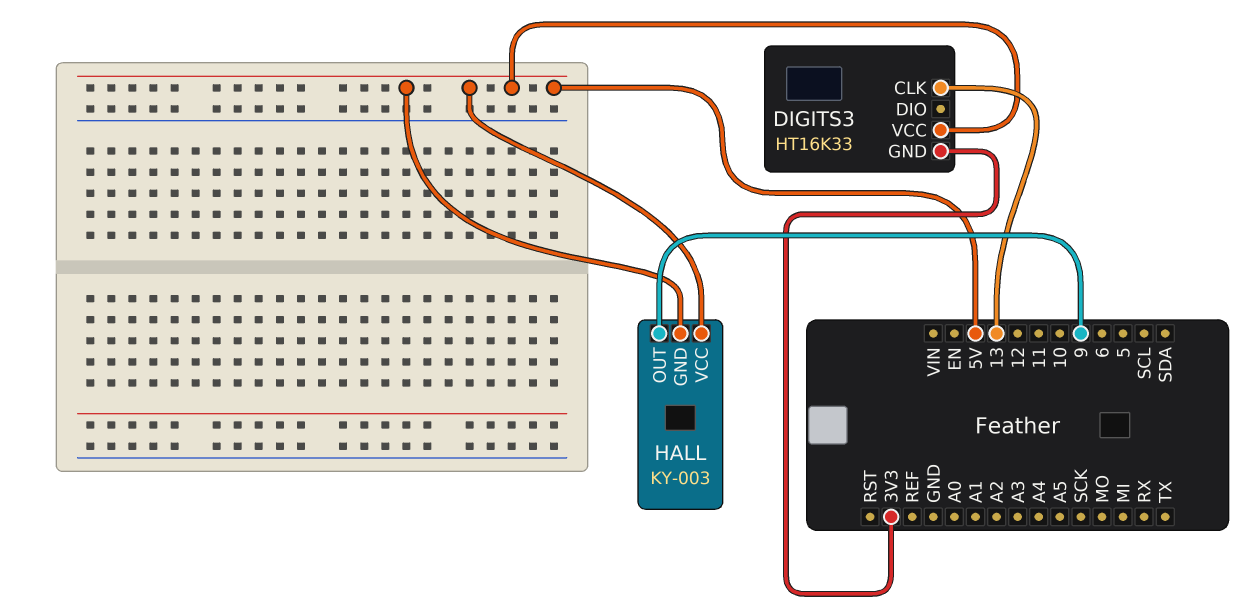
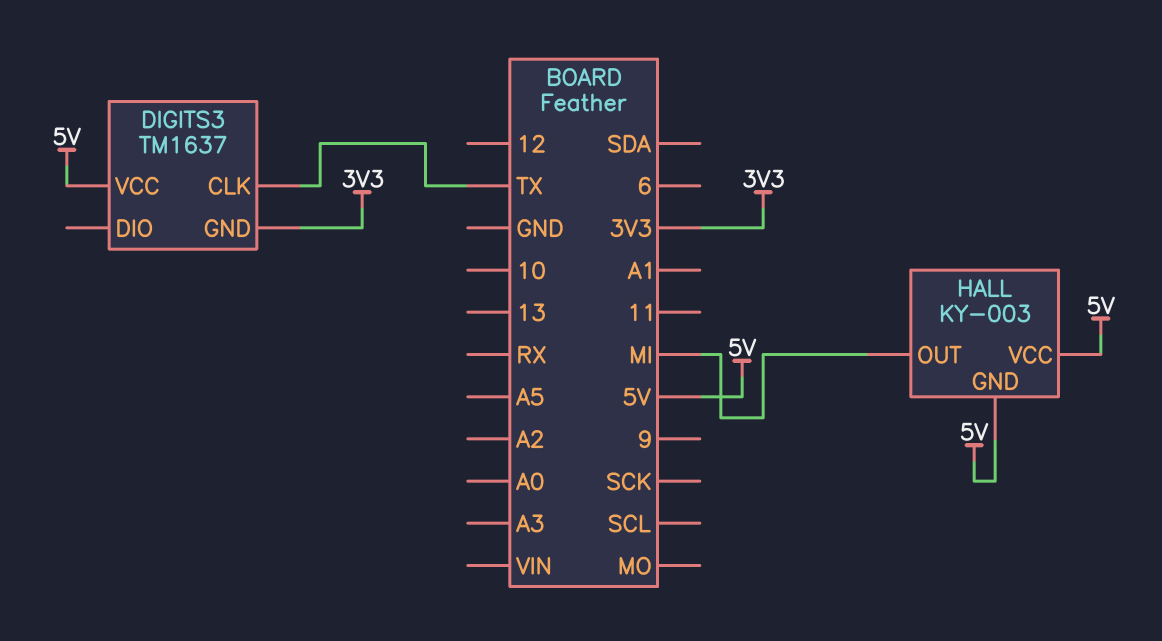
DIGITS3: HT16K33 -> TM1637
DIGITS3 pin CLK: 13 -> TX
HALL pin OUT: 9 -> MI

